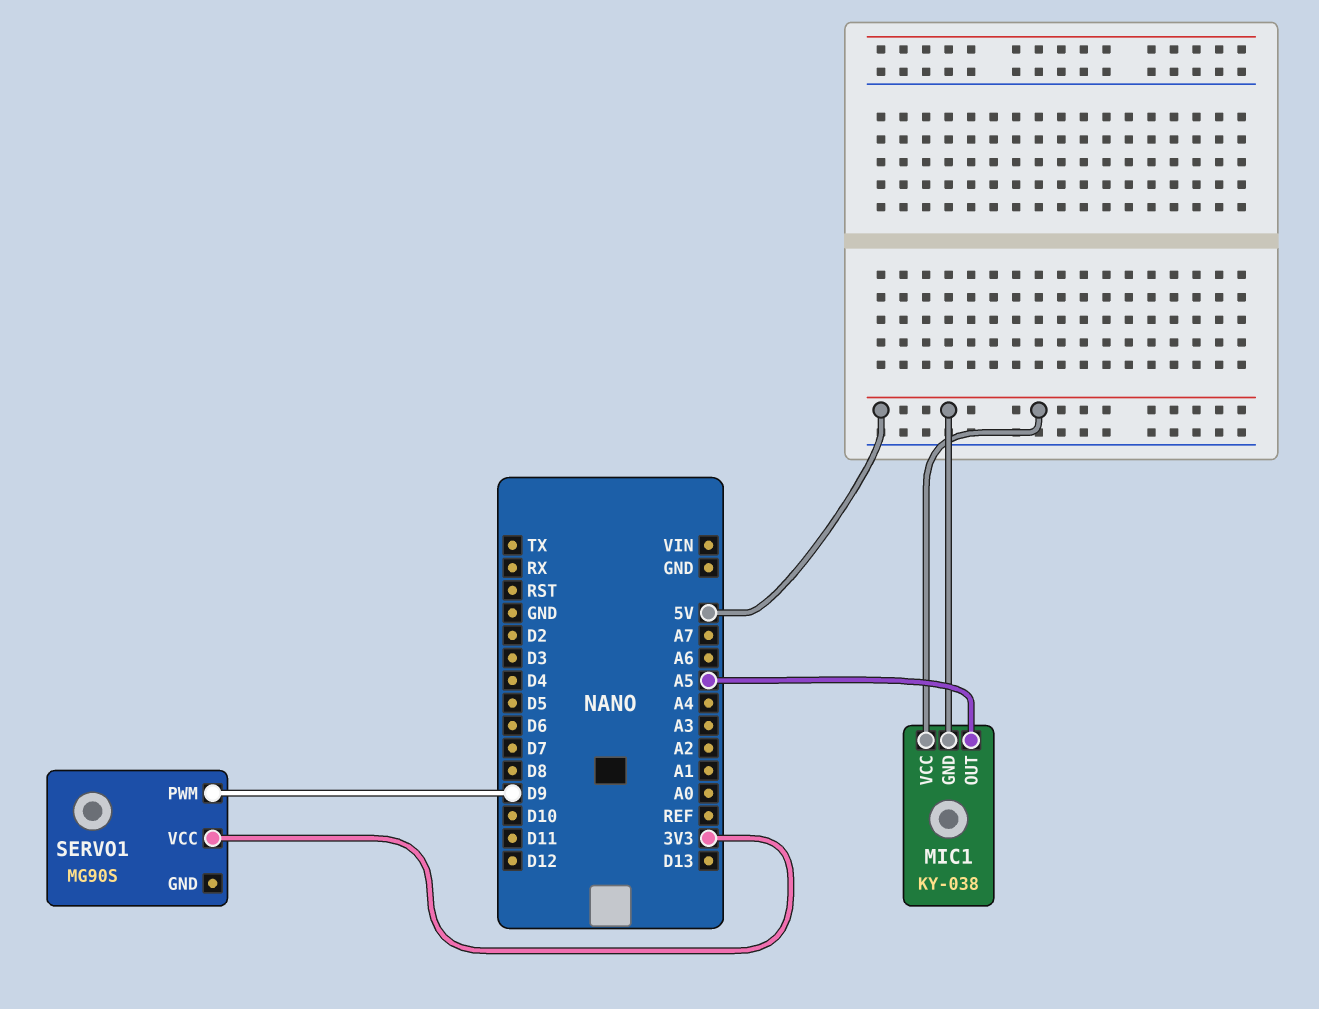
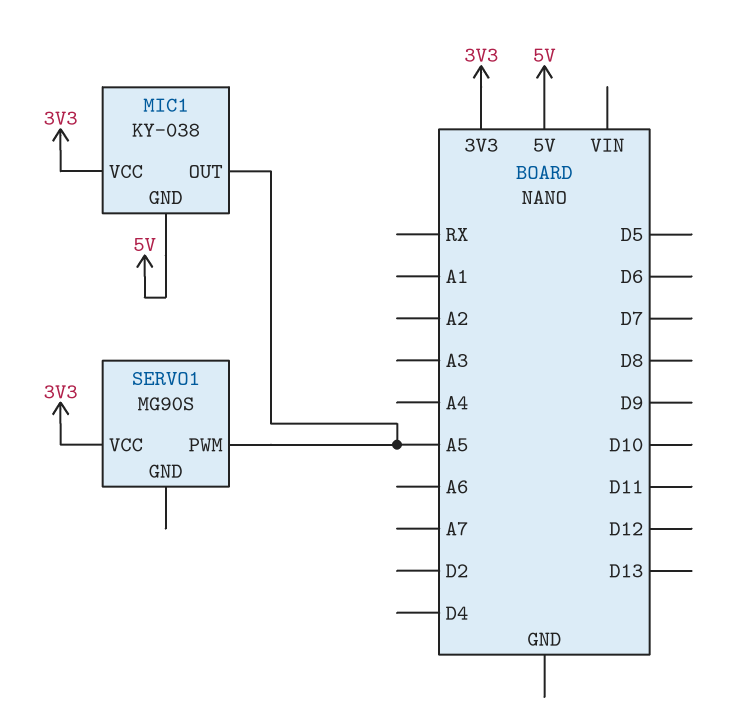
MIC1 pin VCC: 5V -> 3V3
SERVO1 pin PWM: D9 -> A5

